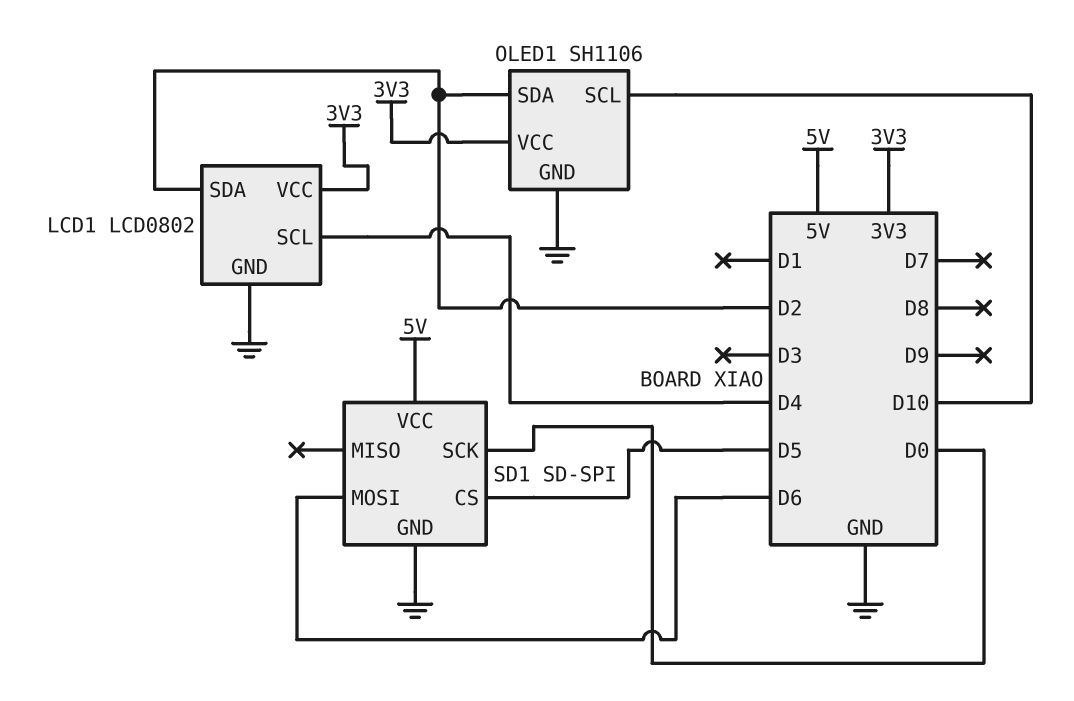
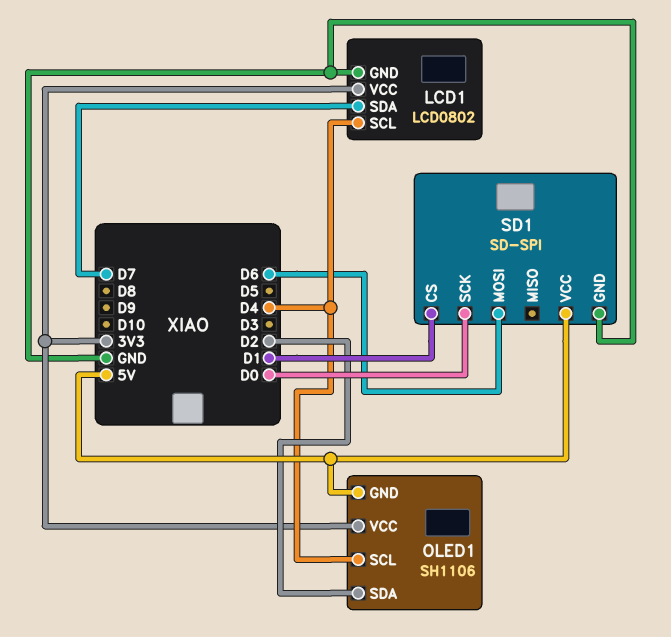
LCD1 pin SDA: D2 -> D7
OLED1 pin GND: GND -> 5V
OLED1 pin SCL: D10 -> D4
SD1 pin CS: D5 -> D1

